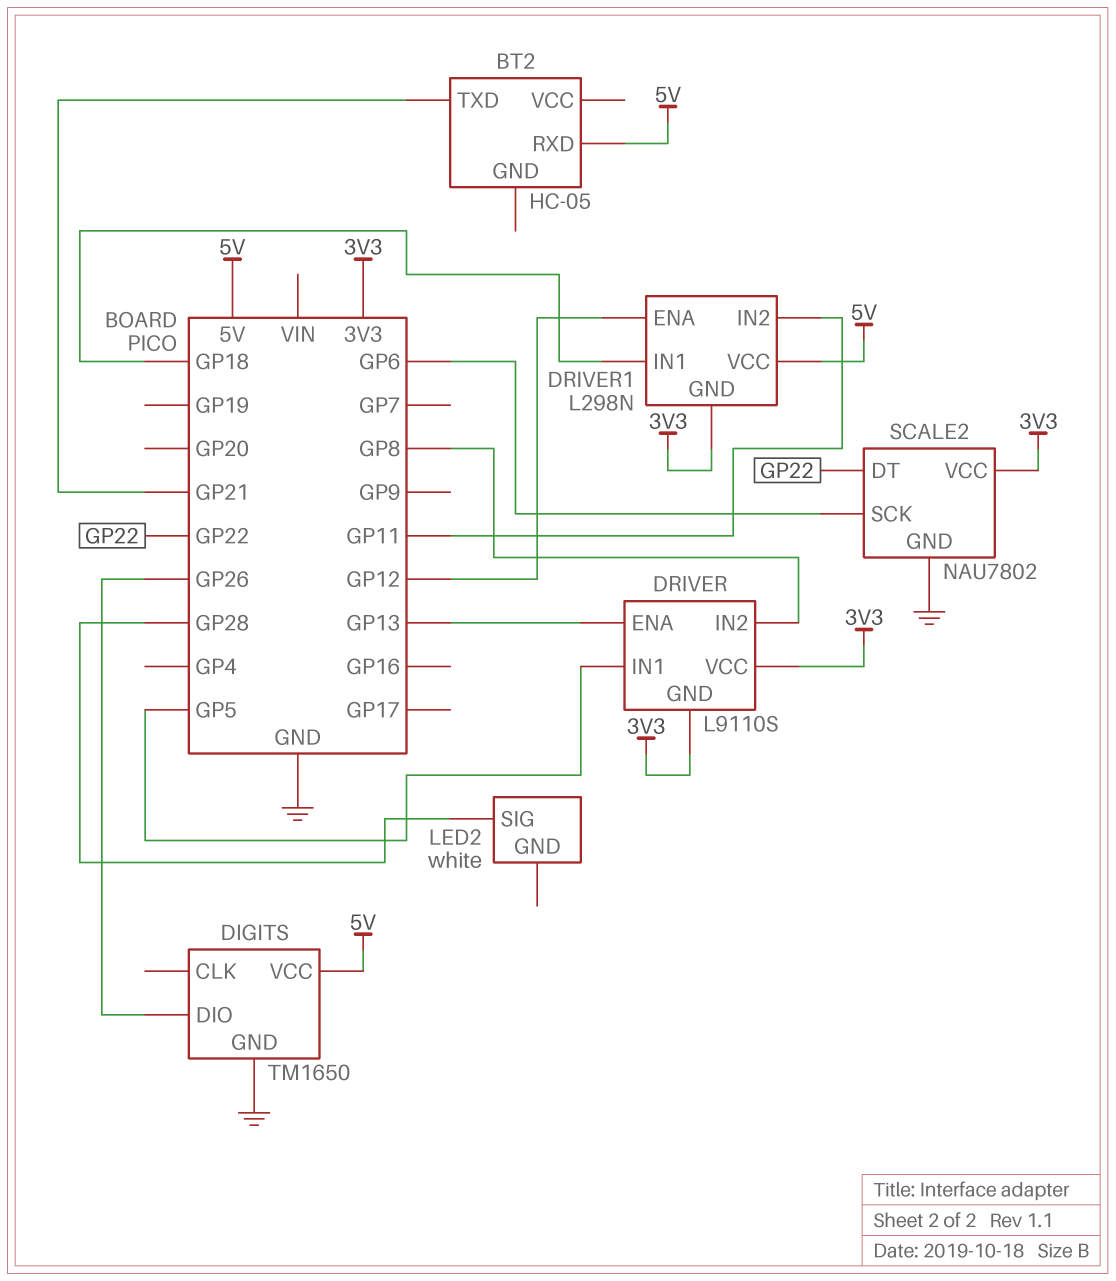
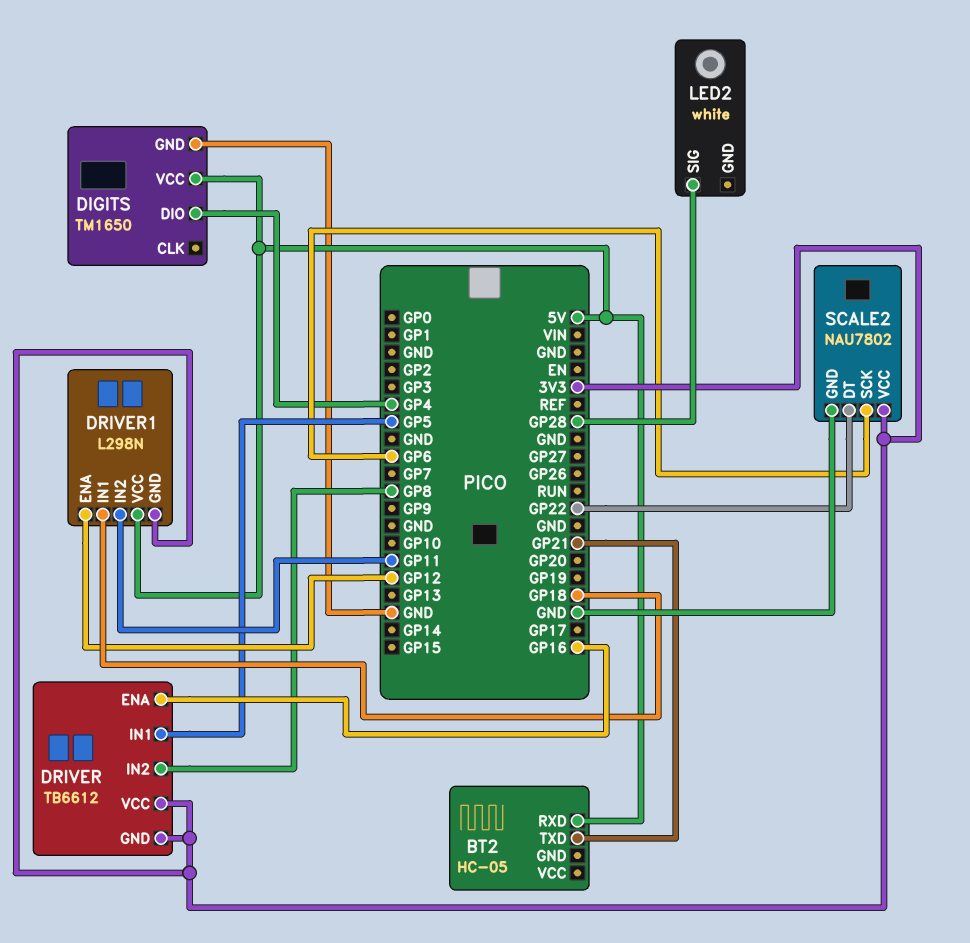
DIGITS pin DIO: GP26 -> GP4
DRIVER: L9110S -> TB6612
DRIVER pin ENA: GP13 -> GP16

